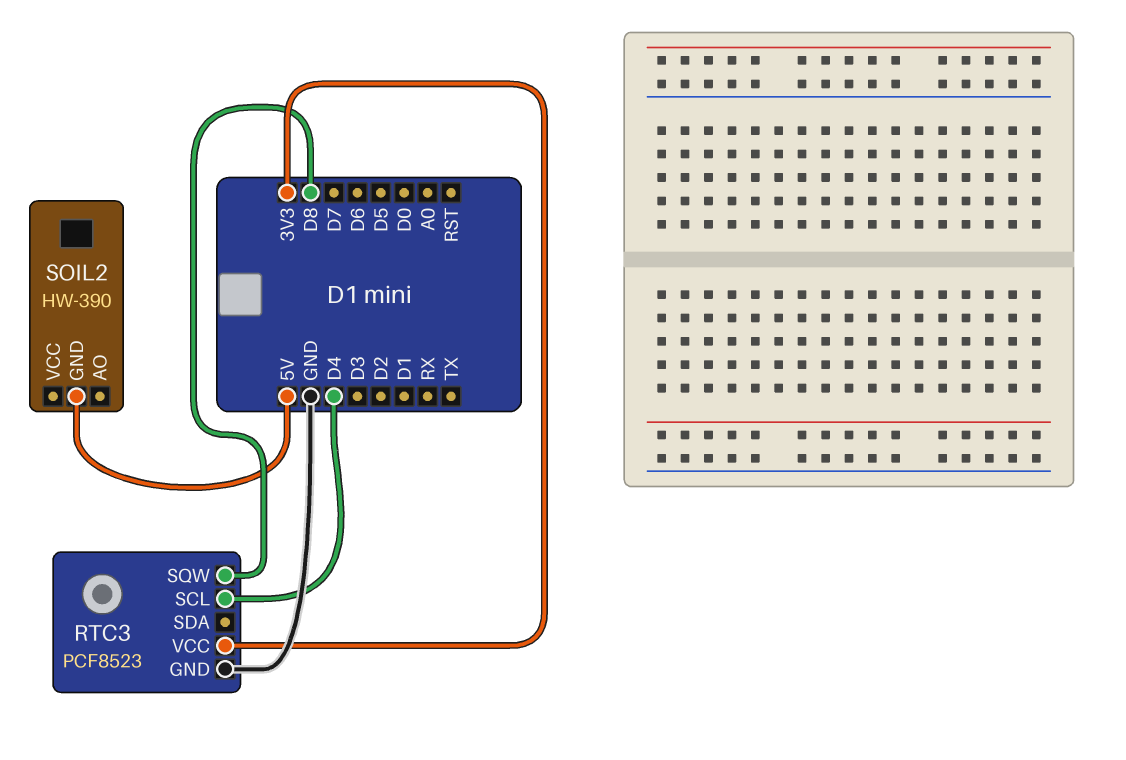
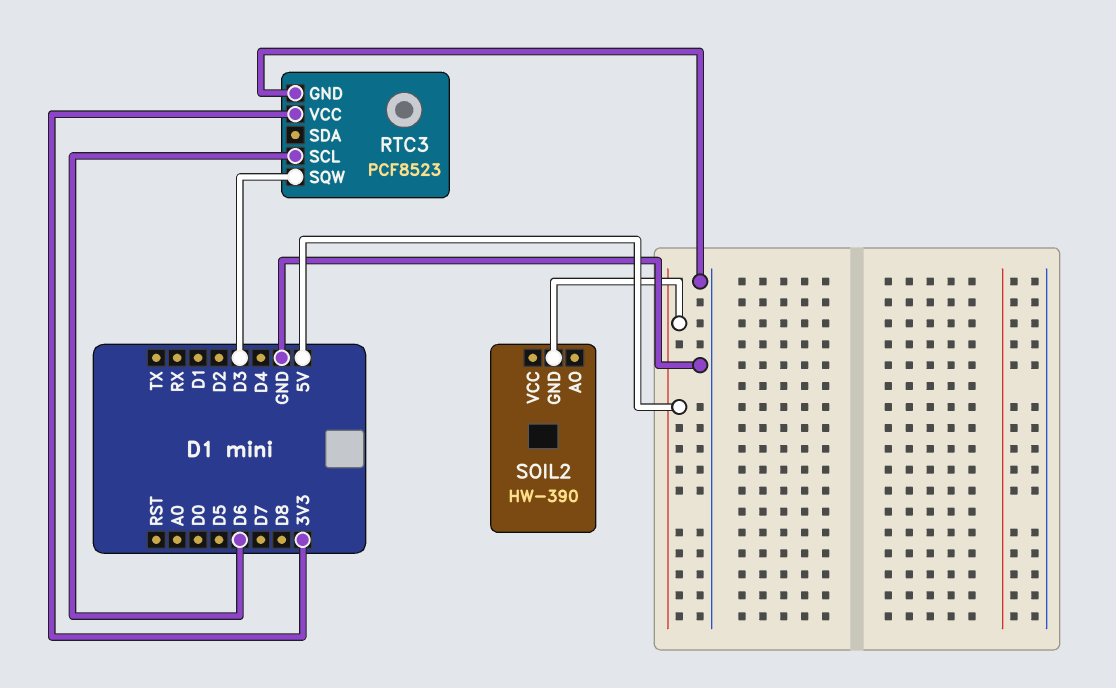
RTC3 pin SCL: D4 -> D6
RTC3 pin SQW: D8 -> D3

